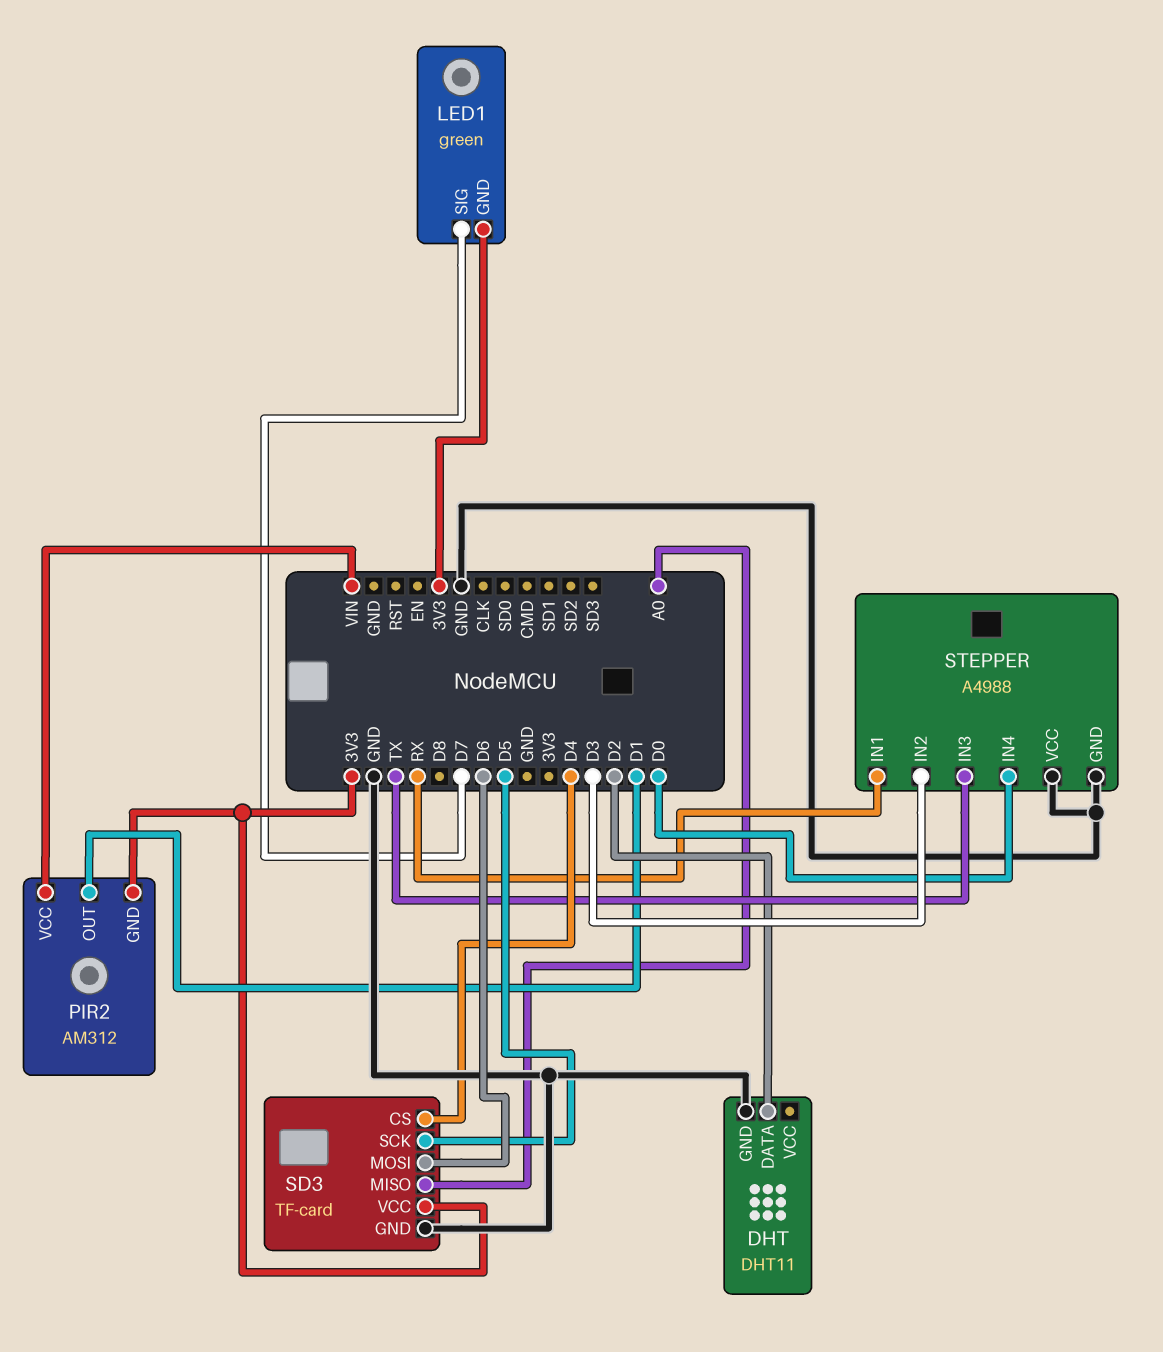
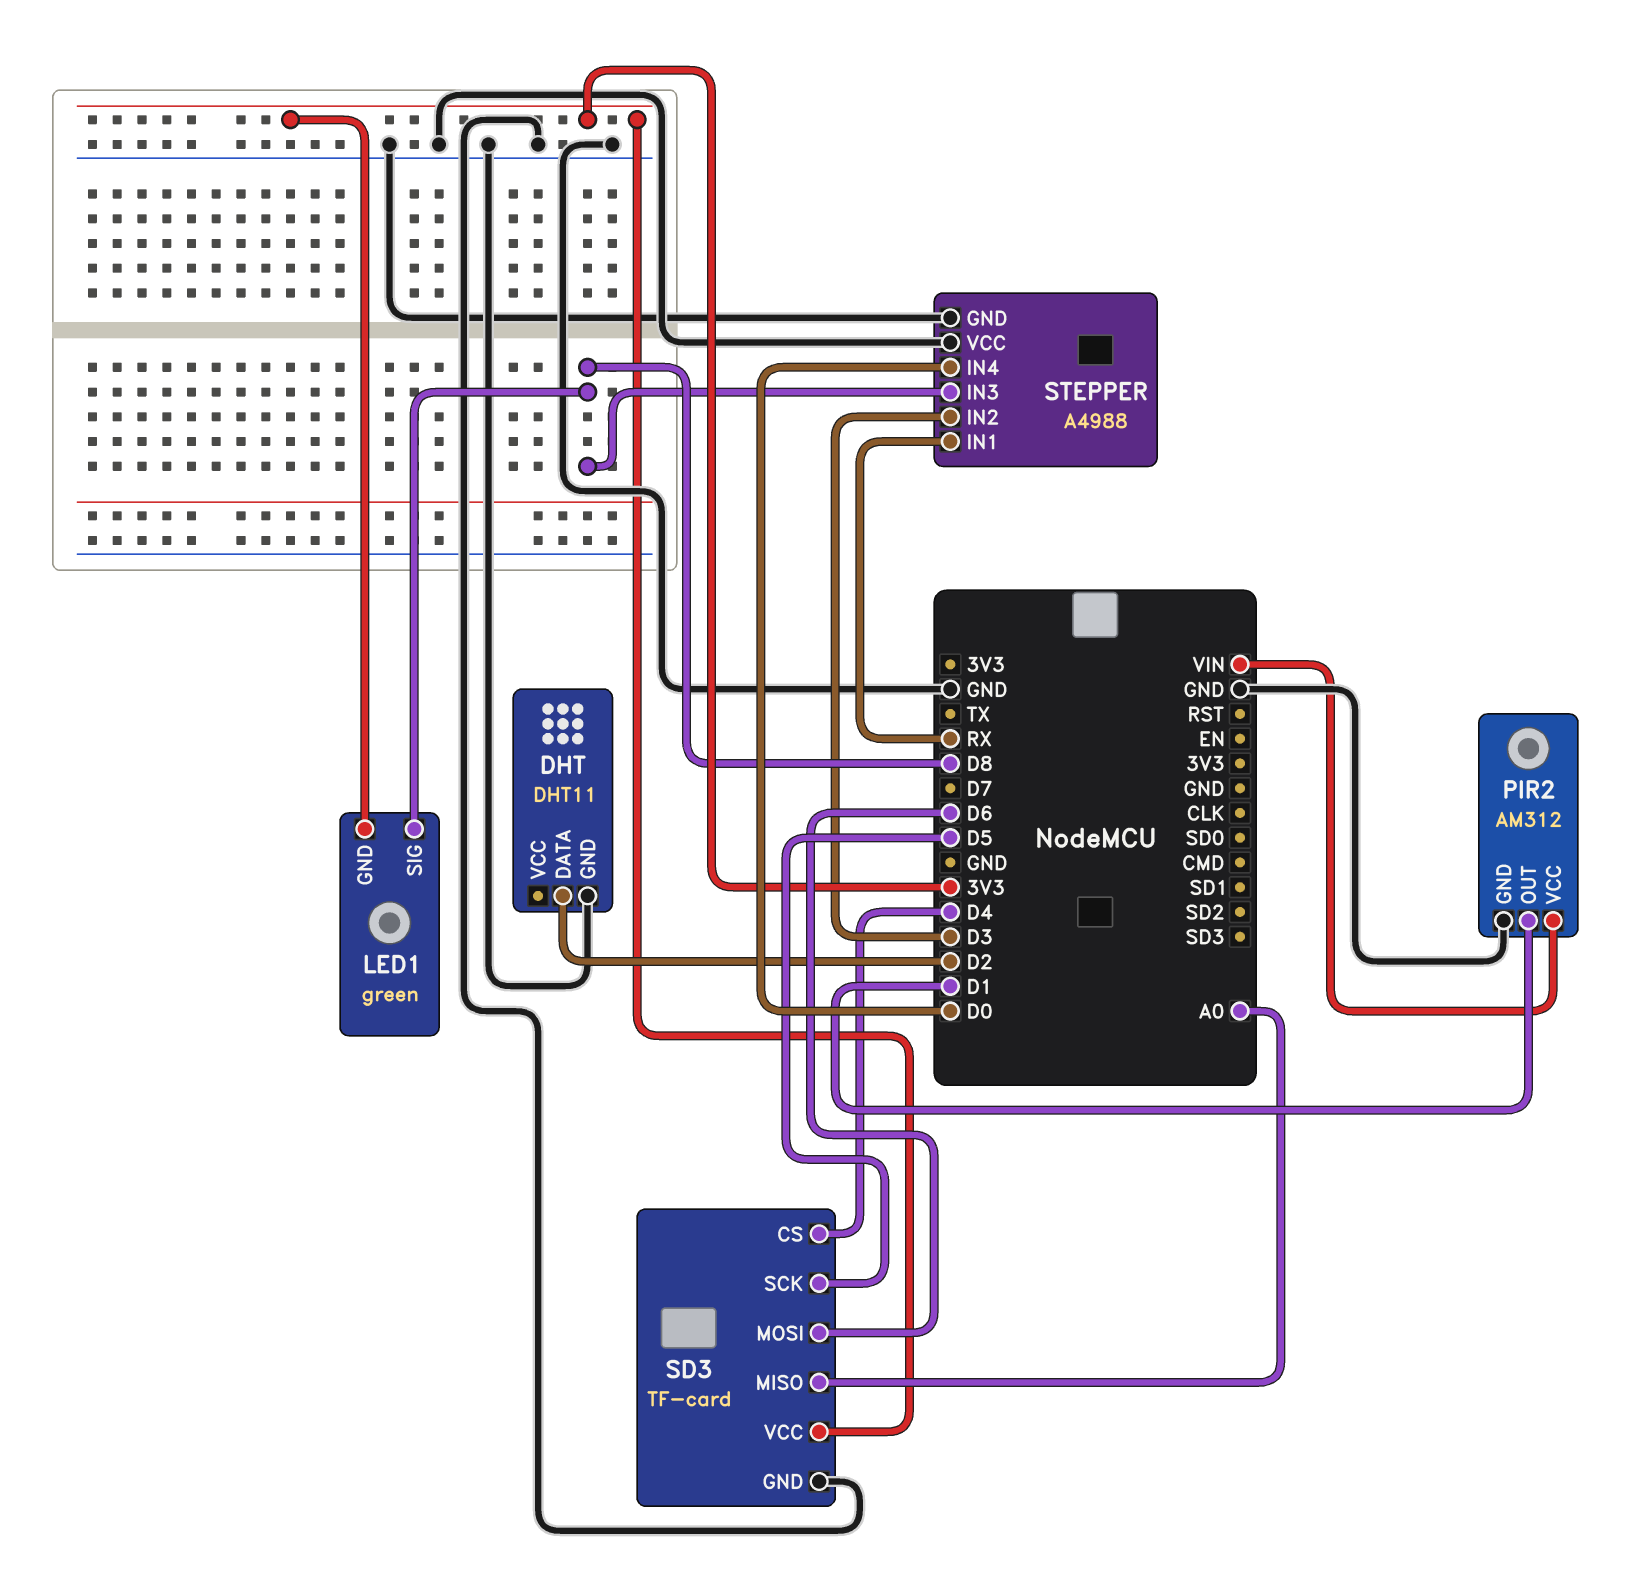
LED1 pin SIG: D7 -> D8
PIR2 pin GND: 3V3 -> GND
STEPPER pin IN3: TX -> D8

